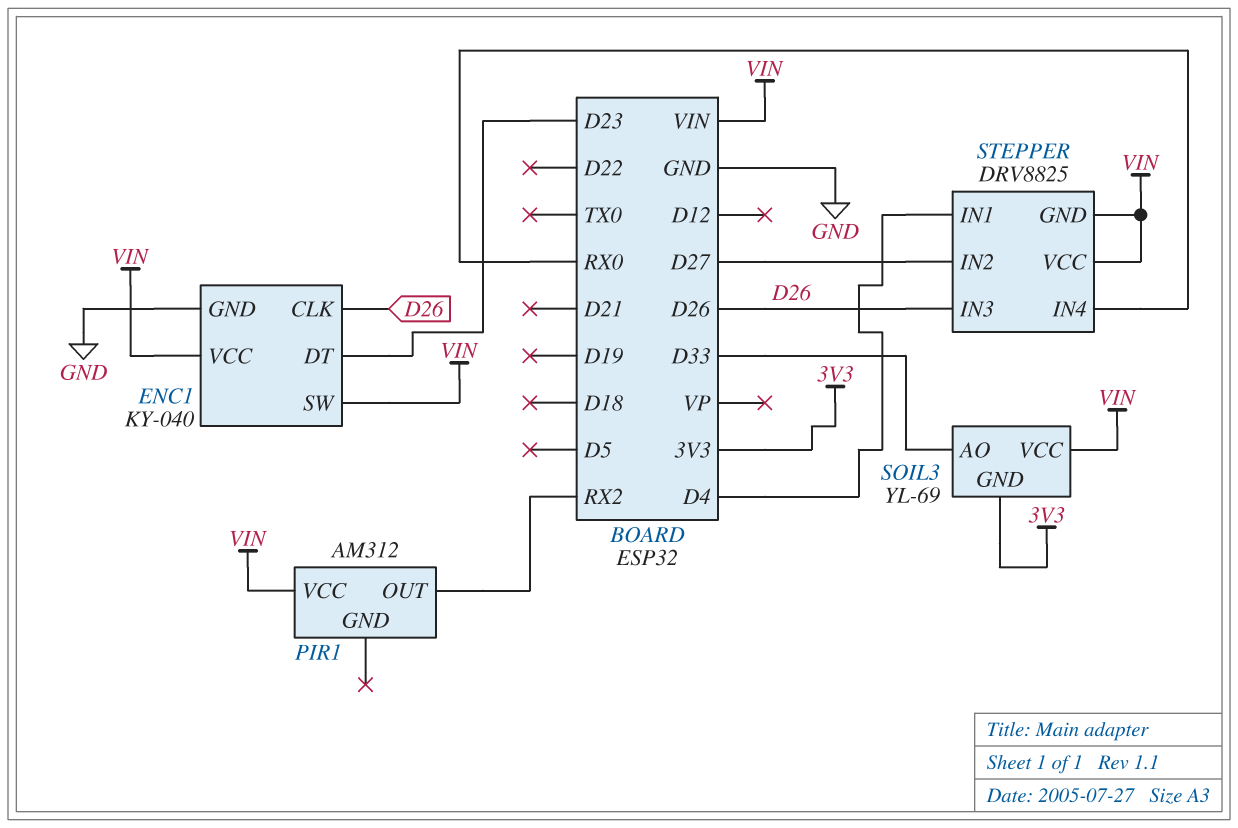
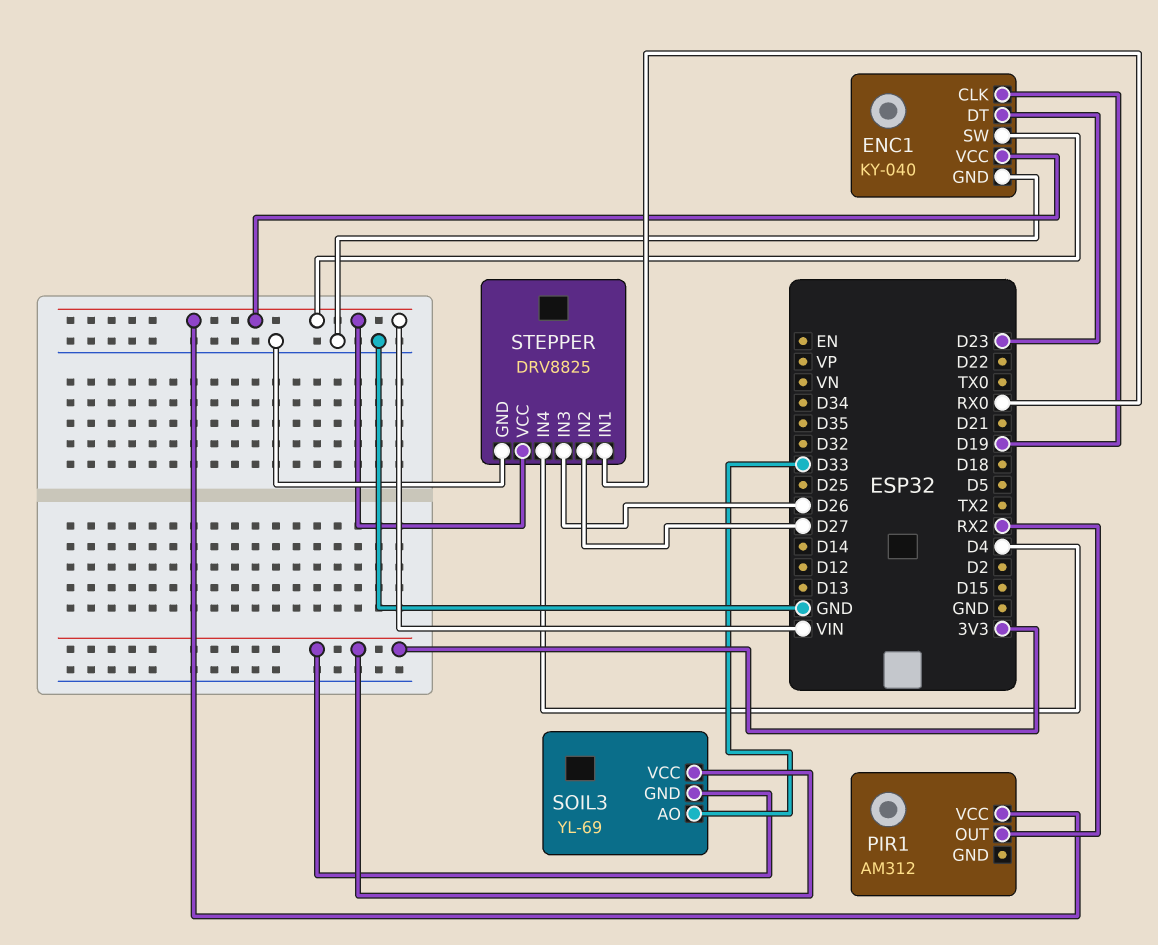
ENC1 pin CLK: D26 -> D19
SOIL3 pin VCC: VIN -> 3V3
STEPPER pin GND: VIN -> GND
STEPPER pin IN1: D4 -> RX0
STEPPER pin IN4: RX0 -> D4

